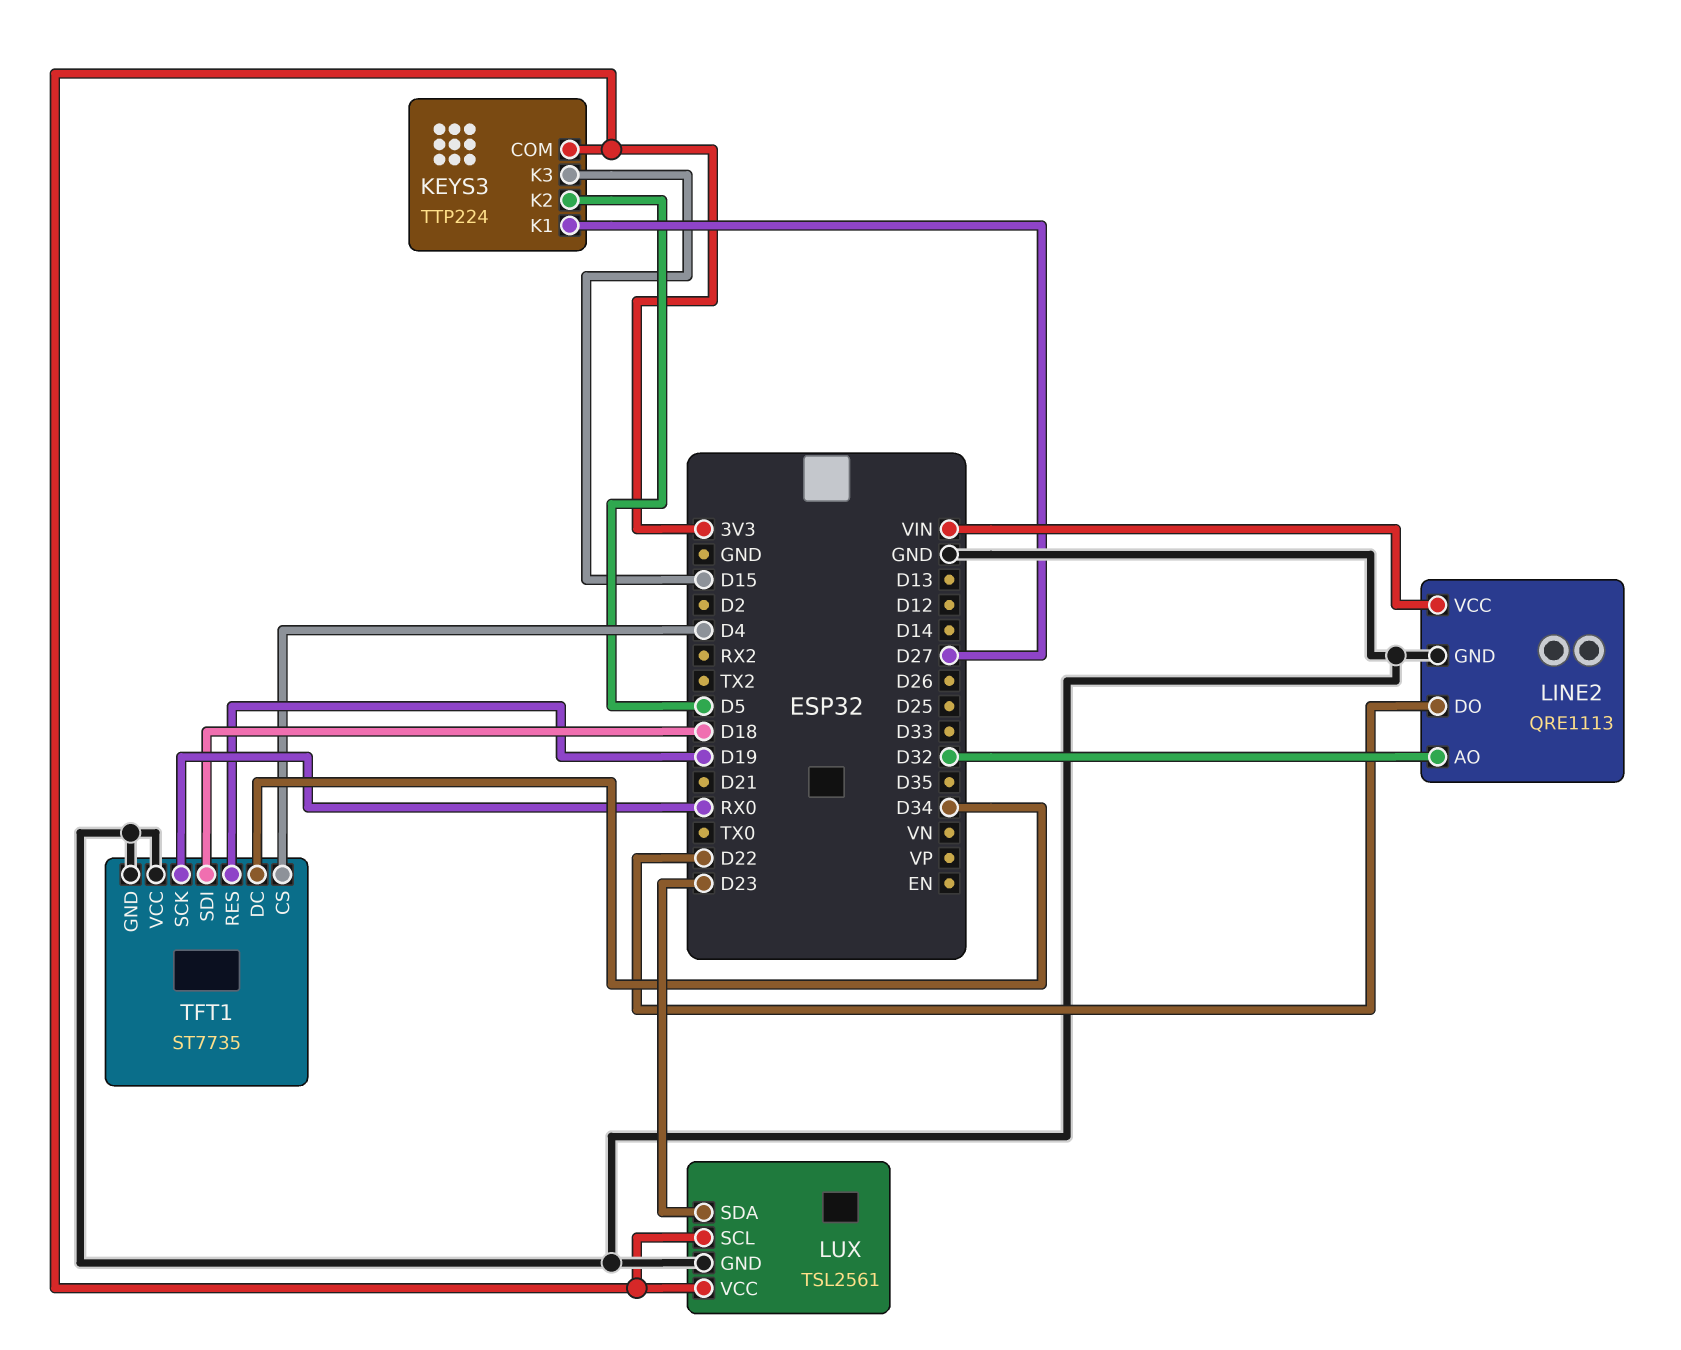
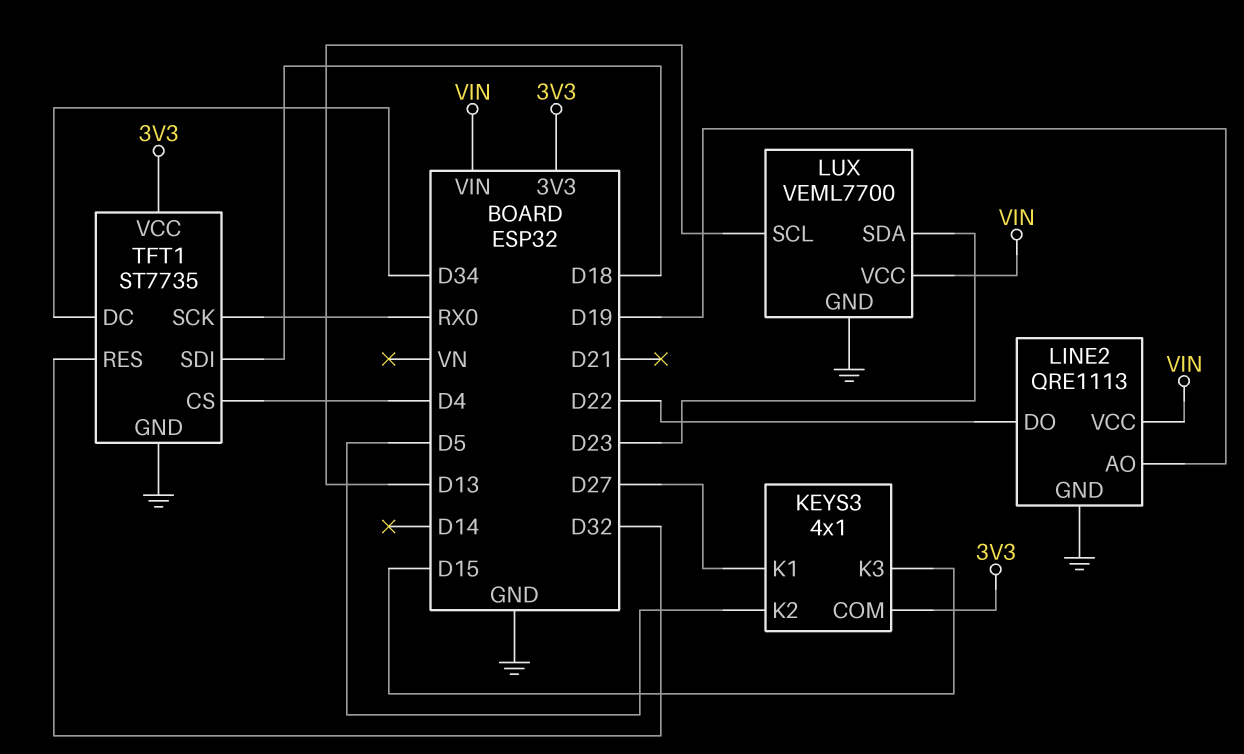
KEYS3: TTP224 -> 4x1
LINE2 pin AO: D32 -> D19
LUX: TSL2561 -> VEML7700
LUX pin SCL: 3V3 -> D13
LUX pin VCC: 3V3 -> VIN
TFT1 pin RES: D19 -> D32
TFT1 pin VCC: GND -> 3V3

